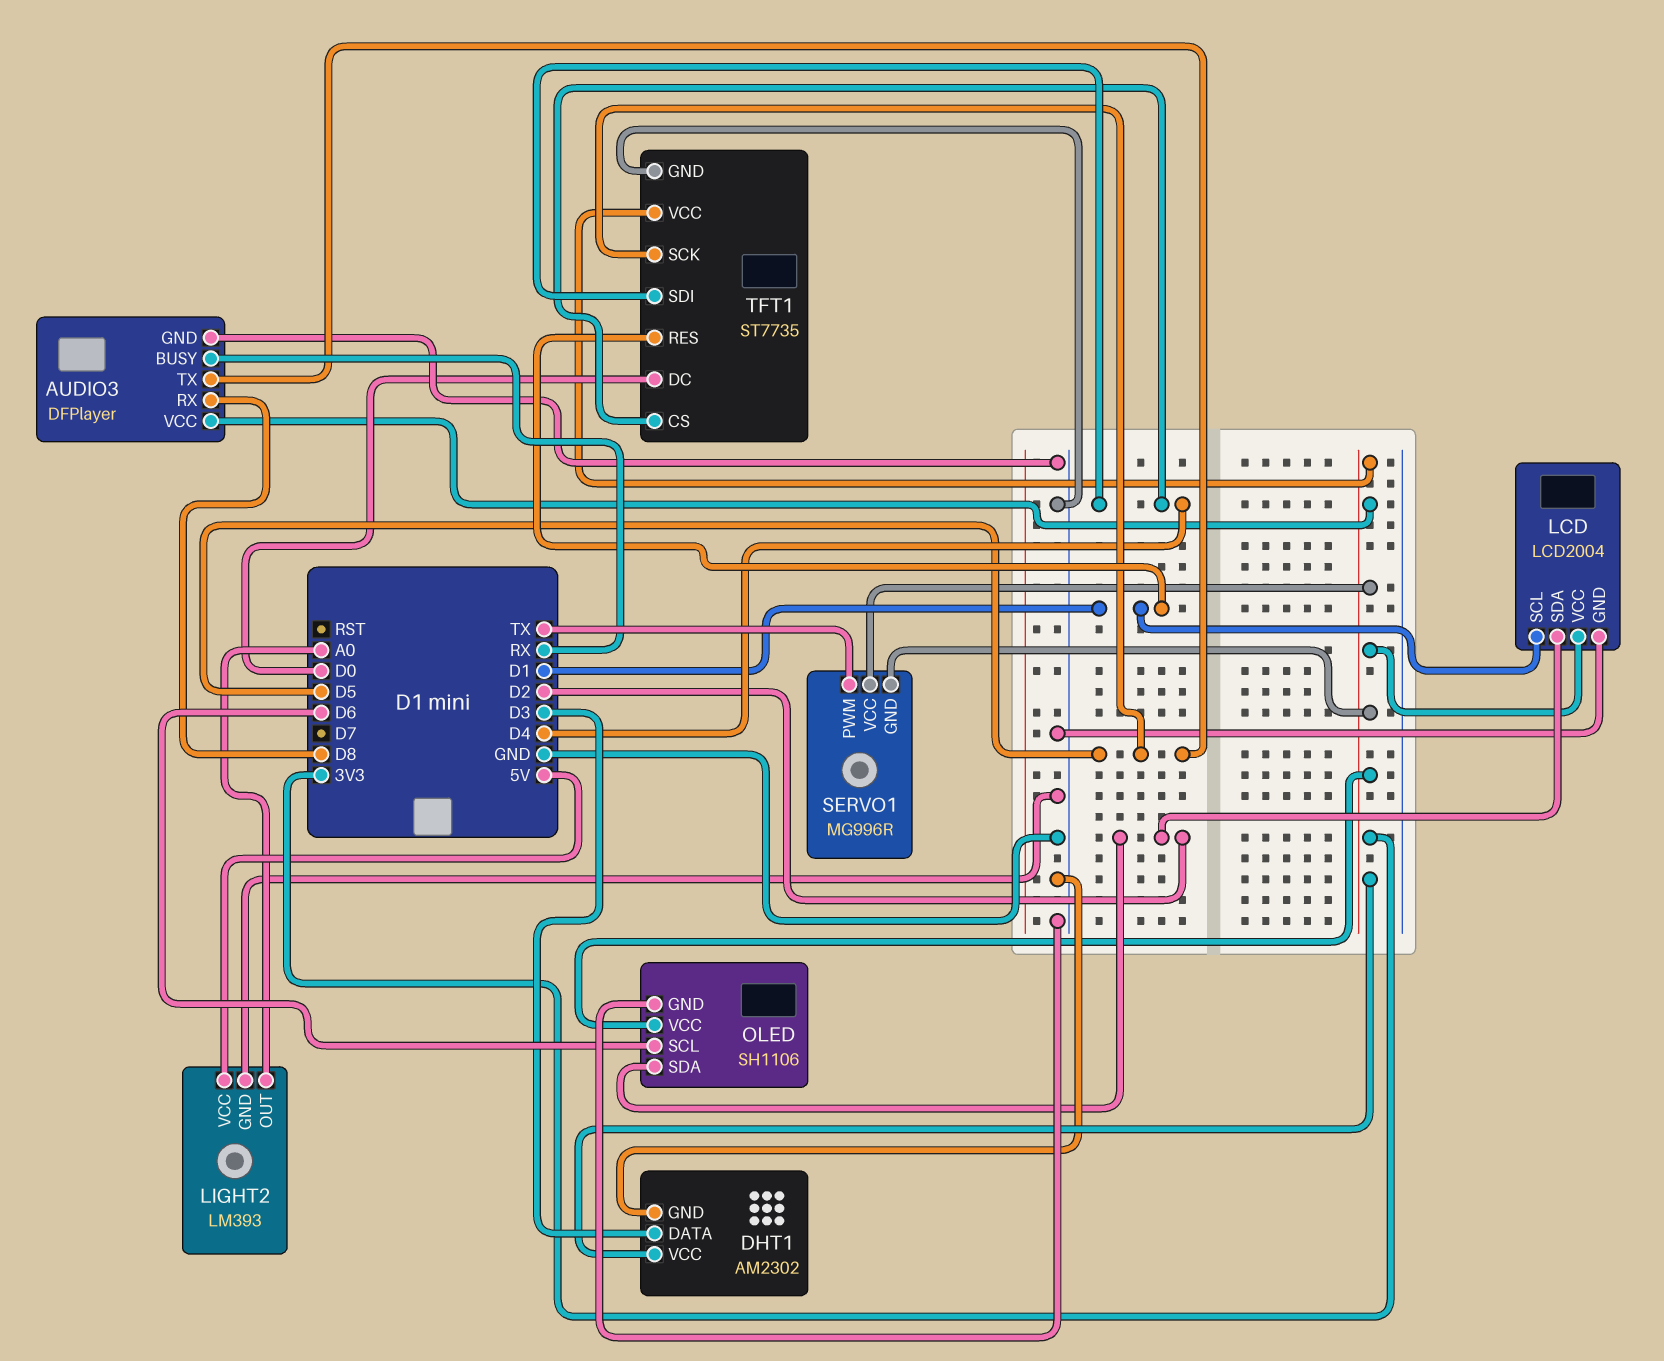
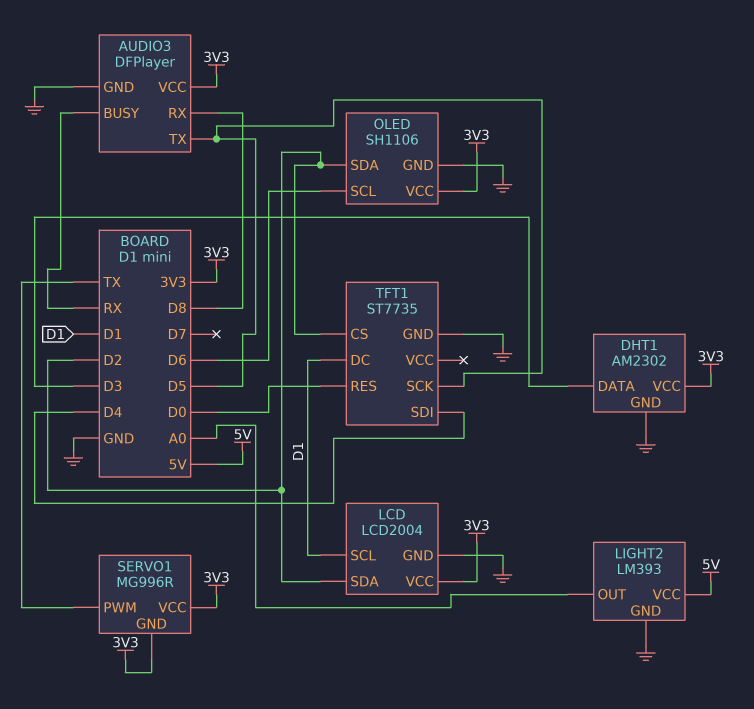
TFT1 pin CS: D4 -> D2
TFT1 pin DC: D0 -> D1
TFT1 pin RES: D1 -> D0
TFT1 pin VCC: 3V3 -> none

